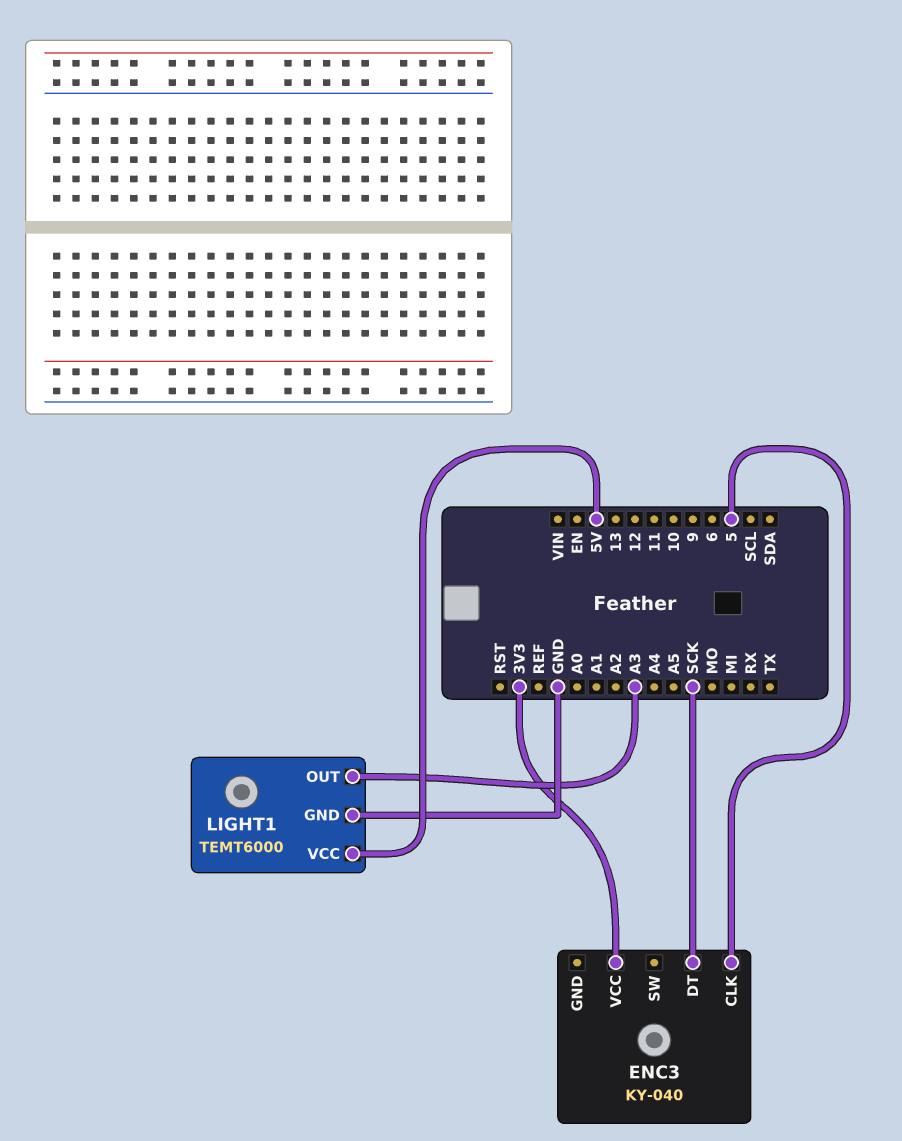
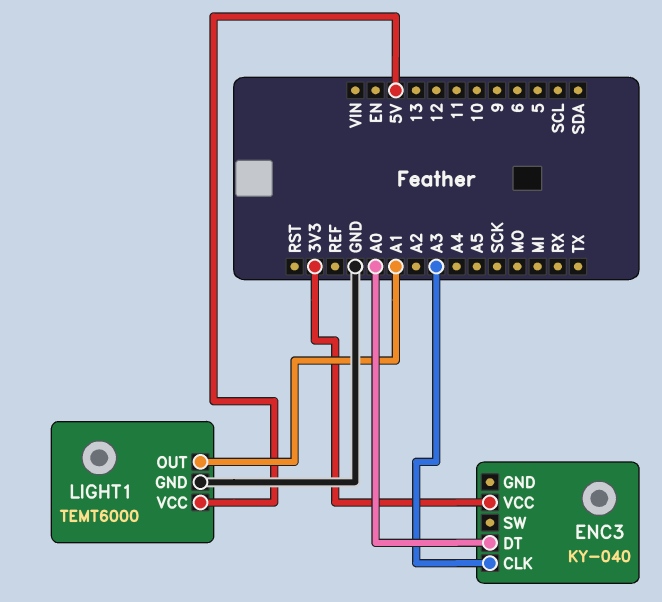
ENC3 pin CLK: 5 -> A3
ENC3 pin DT: SCK -> A0
LIGHT1 pin OUT: A3 -> A1

